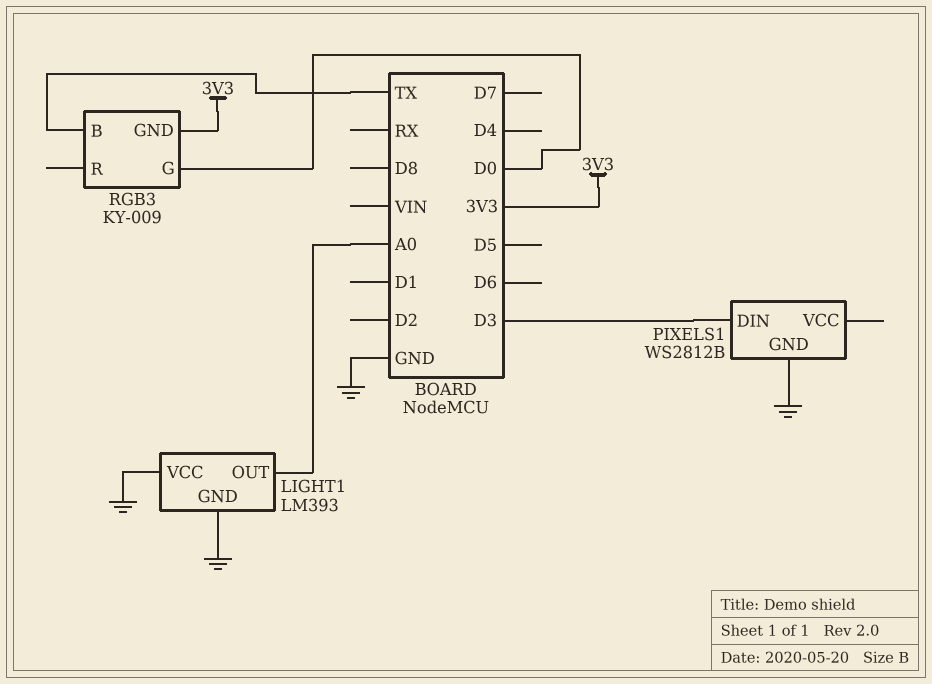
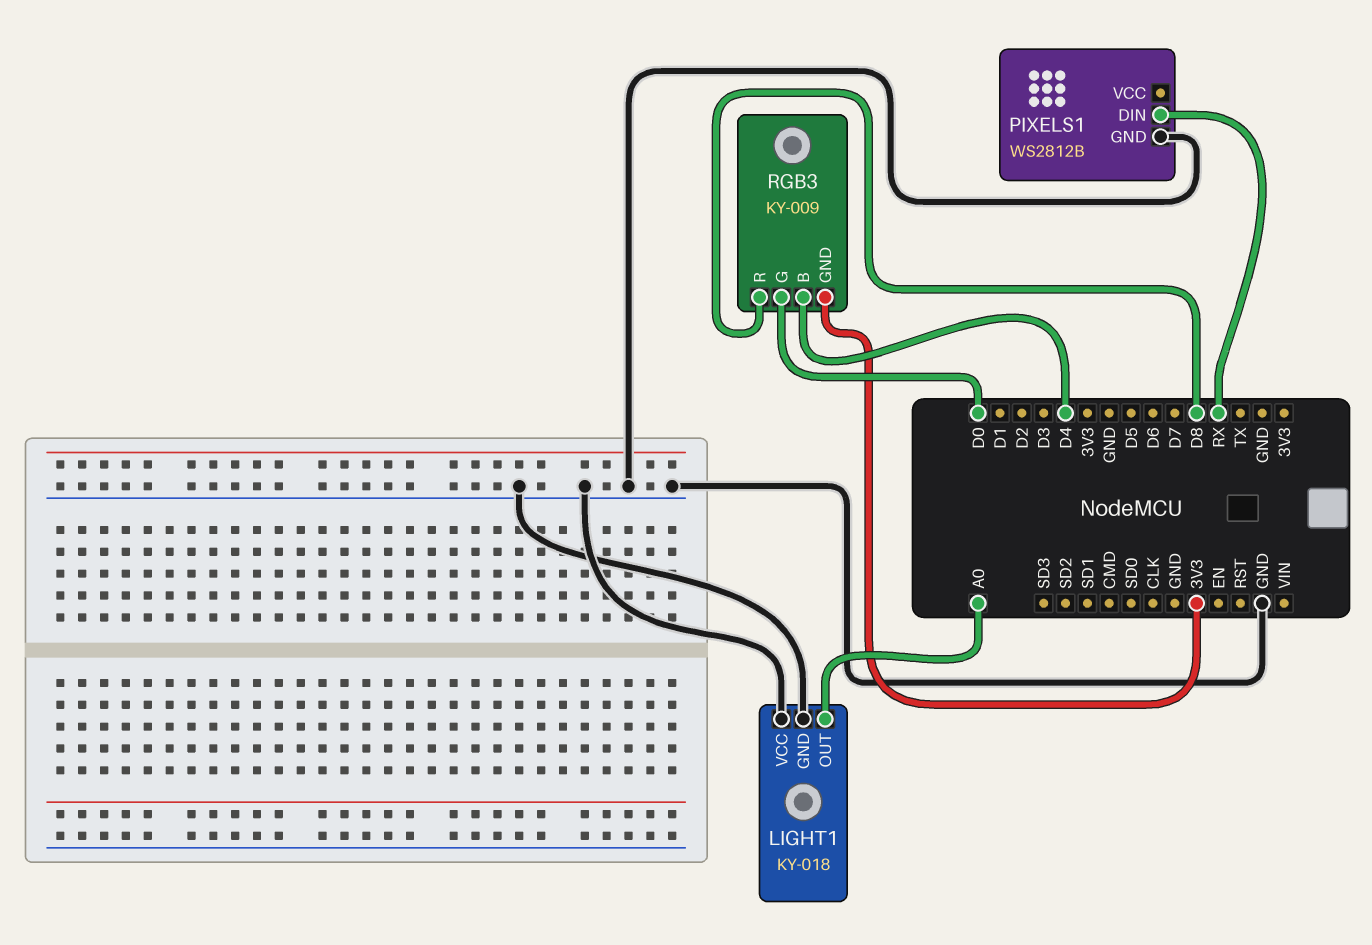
LIGHT1: LM393 -> KY-018
PIXELS1 pin DIN: D3 -> RX
RGB3 pin B: TX -> D4
RGB3 pin R: none -> D8

